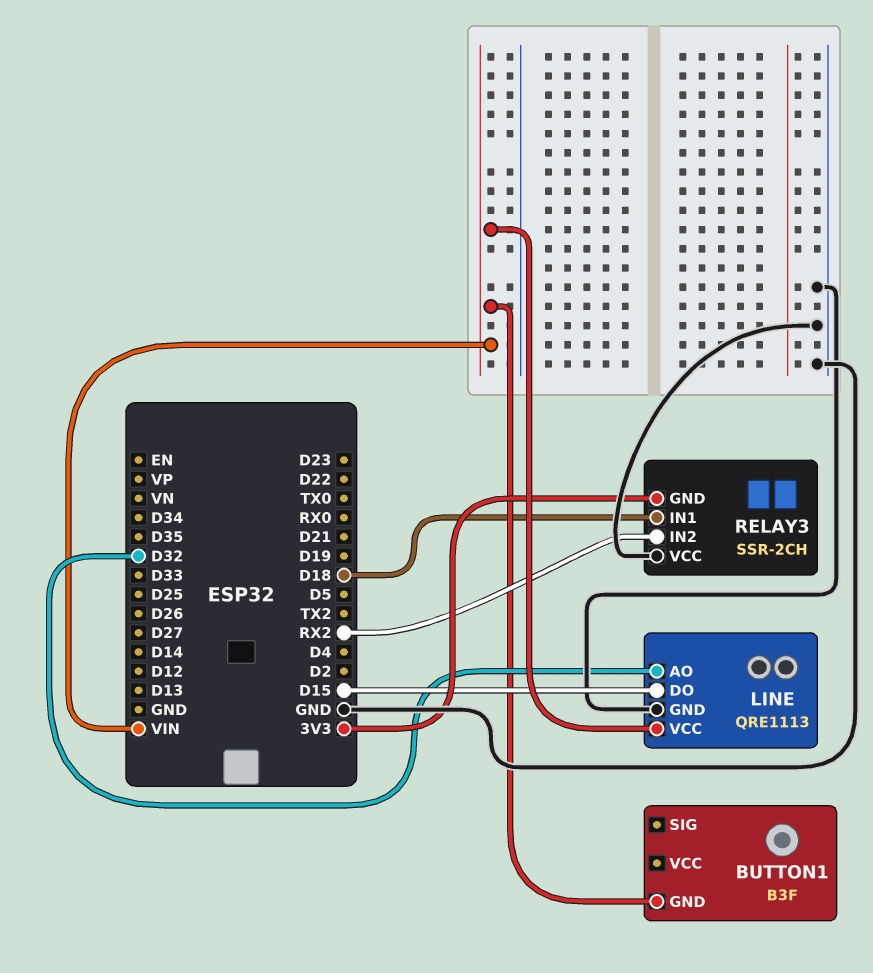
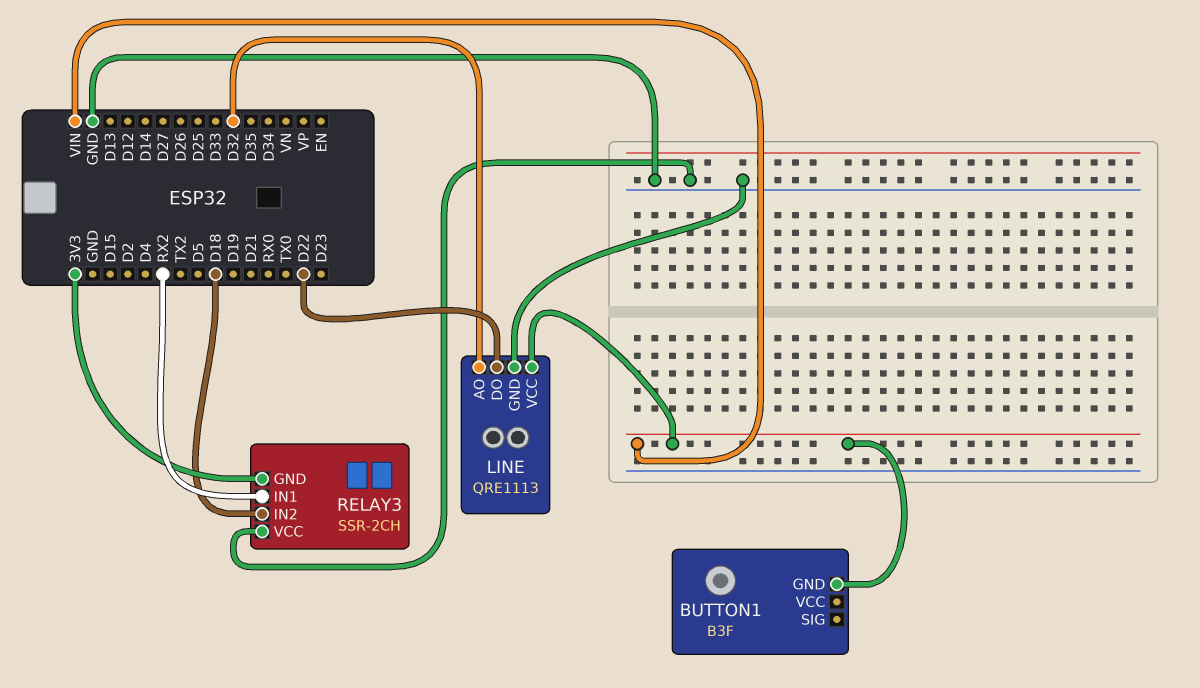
LINE pin DO: D15 -> D22
RELAY3 pin IN1: D18 -> RX2
RELAY3 pin IN2: RX2 -> D18

